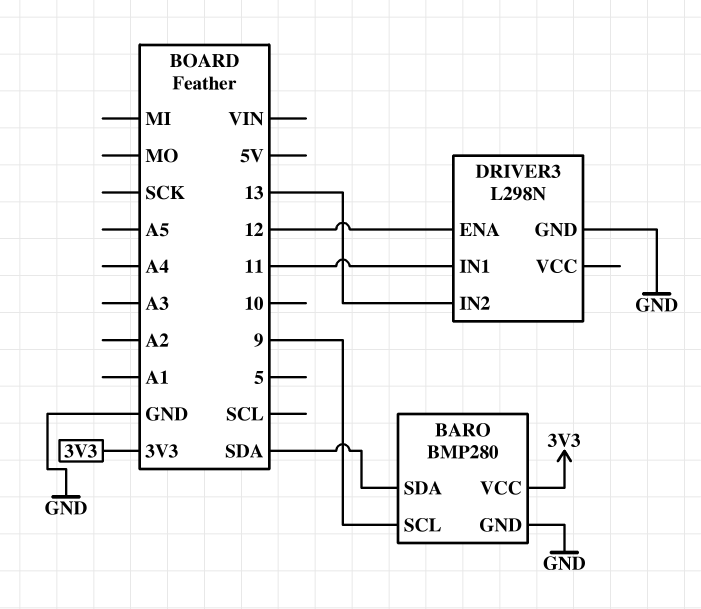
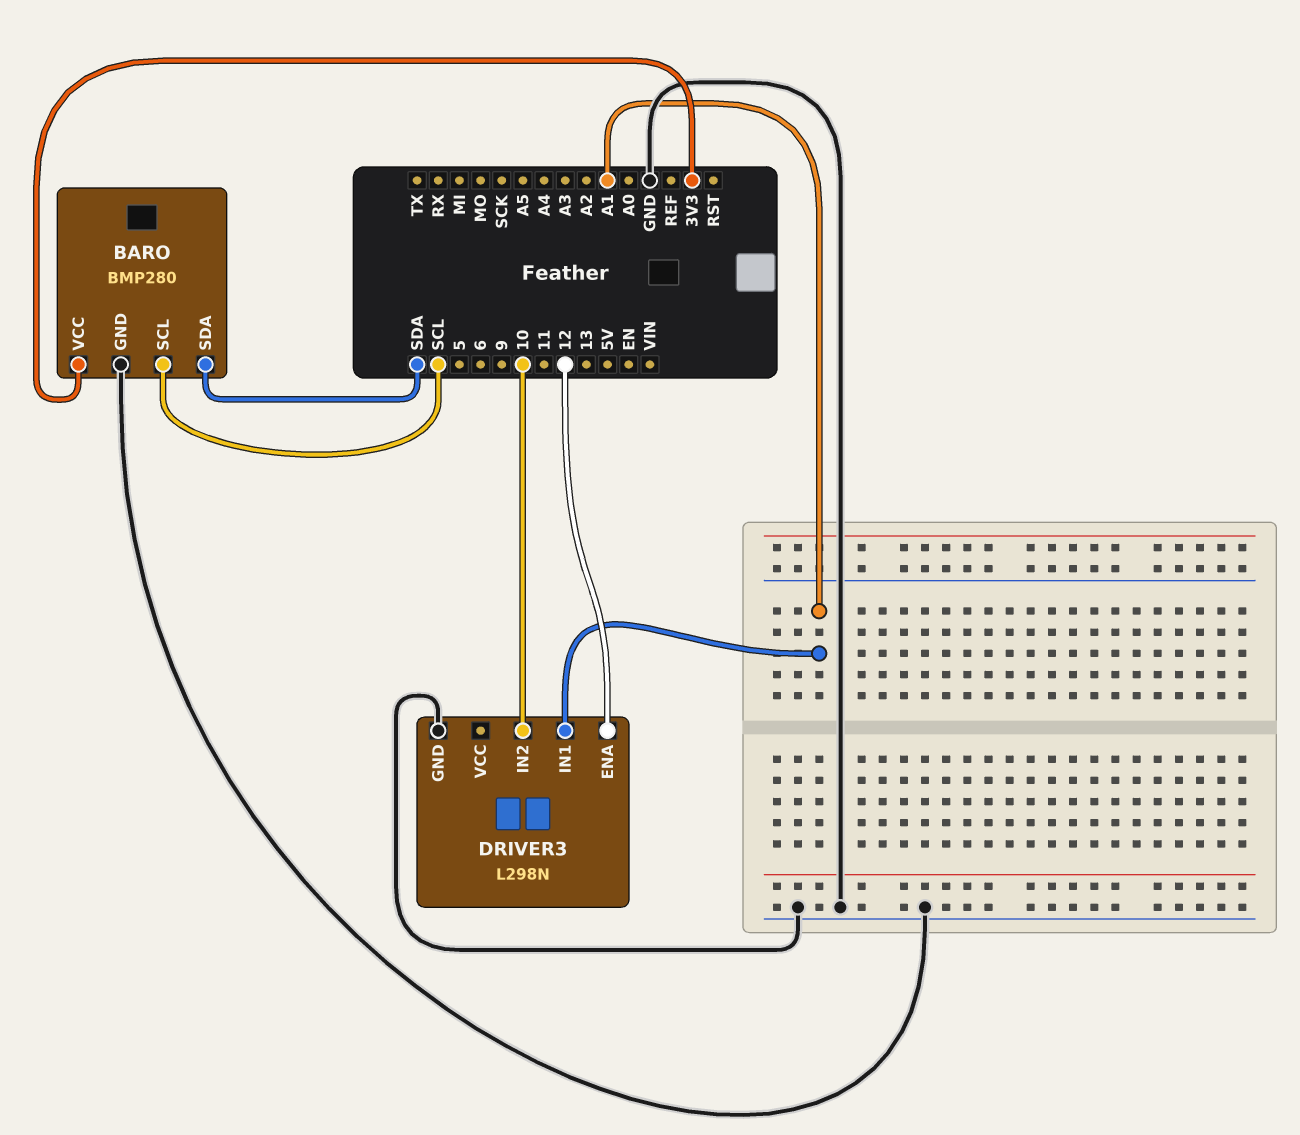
BARO pin SCL: 9 -> SCL
DRIVER3 pin IN1: 11 -> A1
DRIVER3 pin IN2: 13 -> 10

